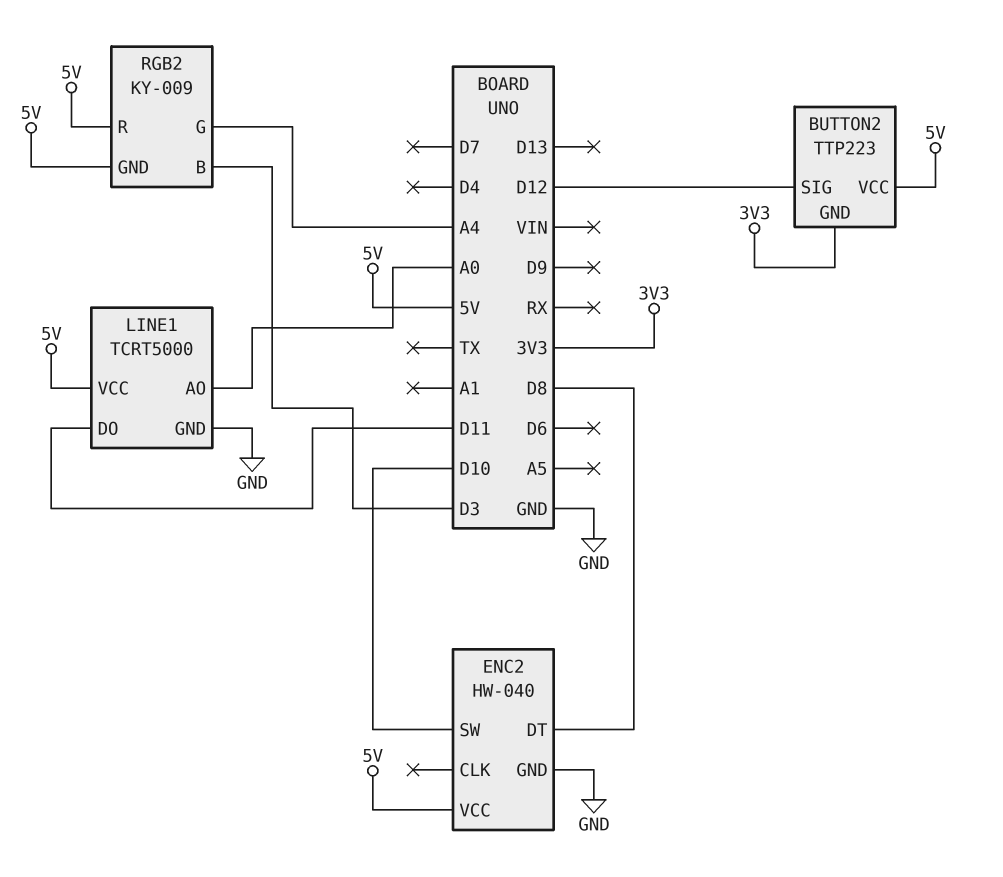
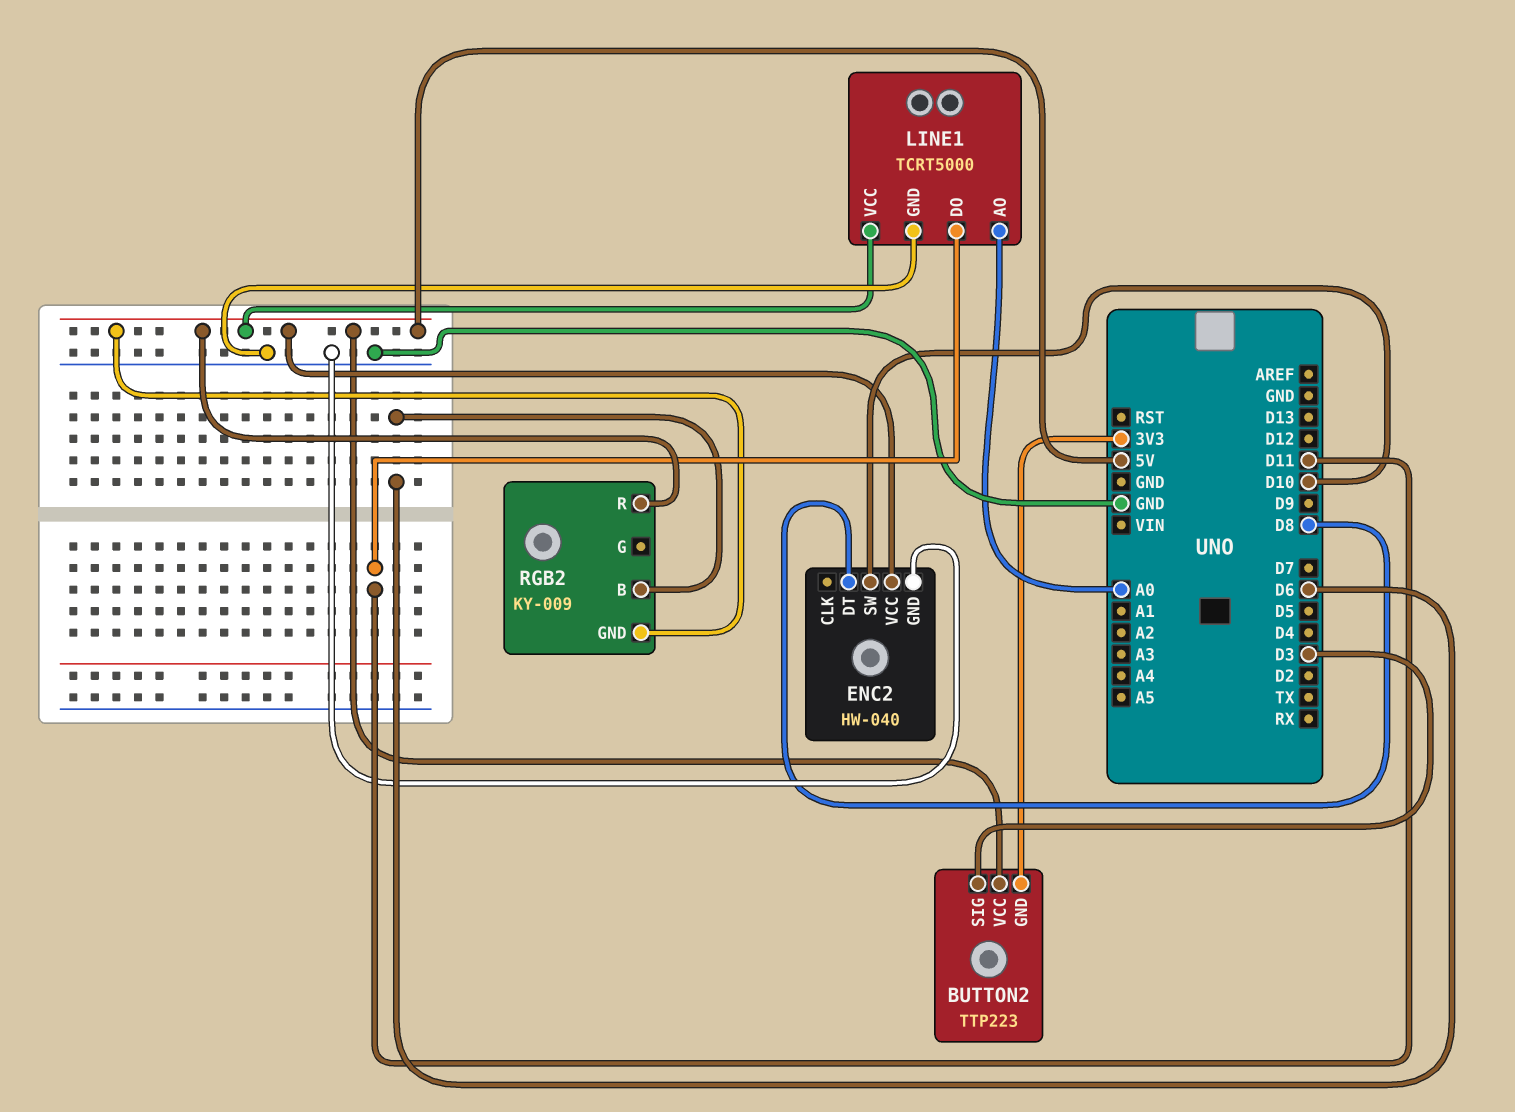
BUTTON2 pin SIG: D12 -> D3
RGB2 pin B: D3 -> D6
RGB2 pin G: A4 -> none

